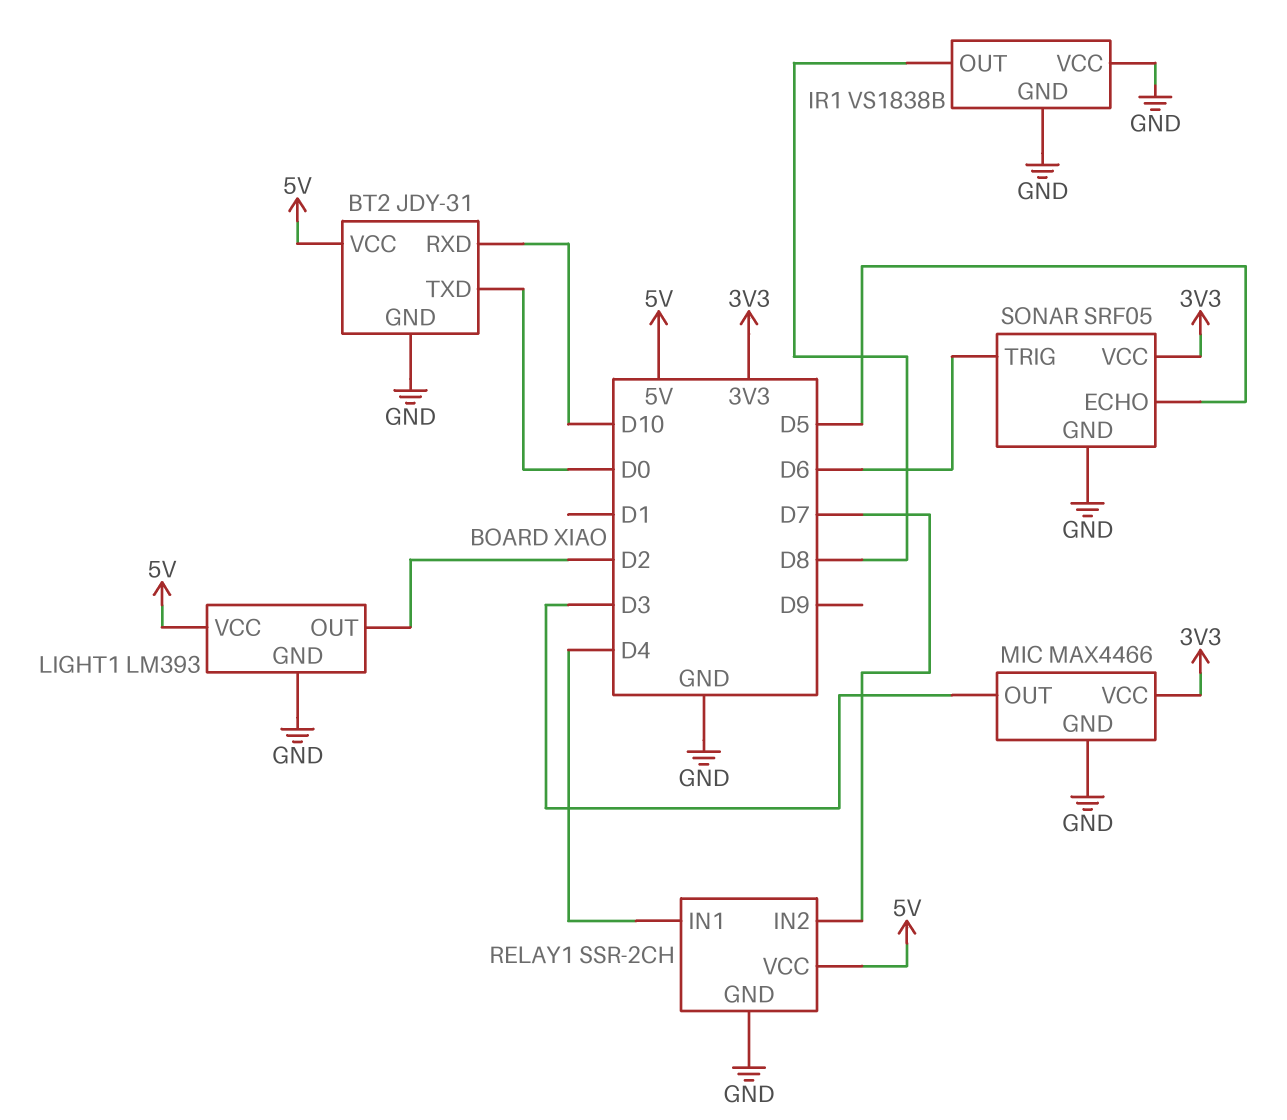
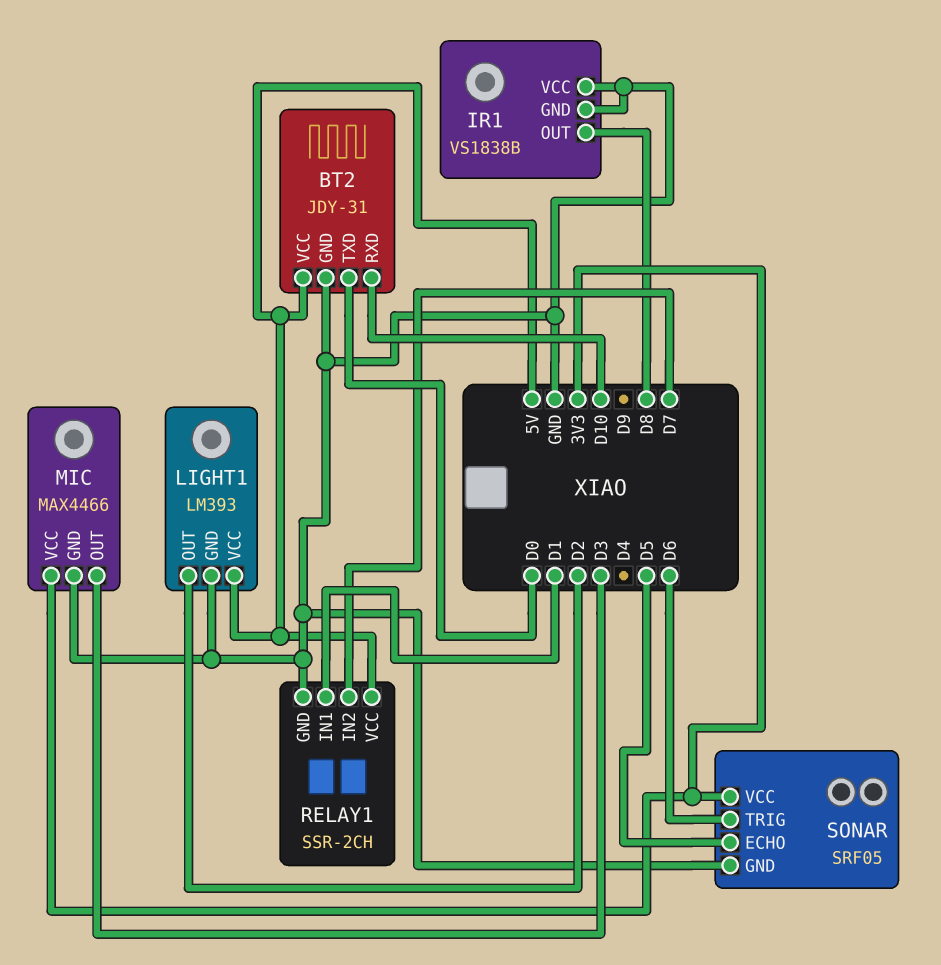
RELAY1 pin IN1: D4 -> D1

